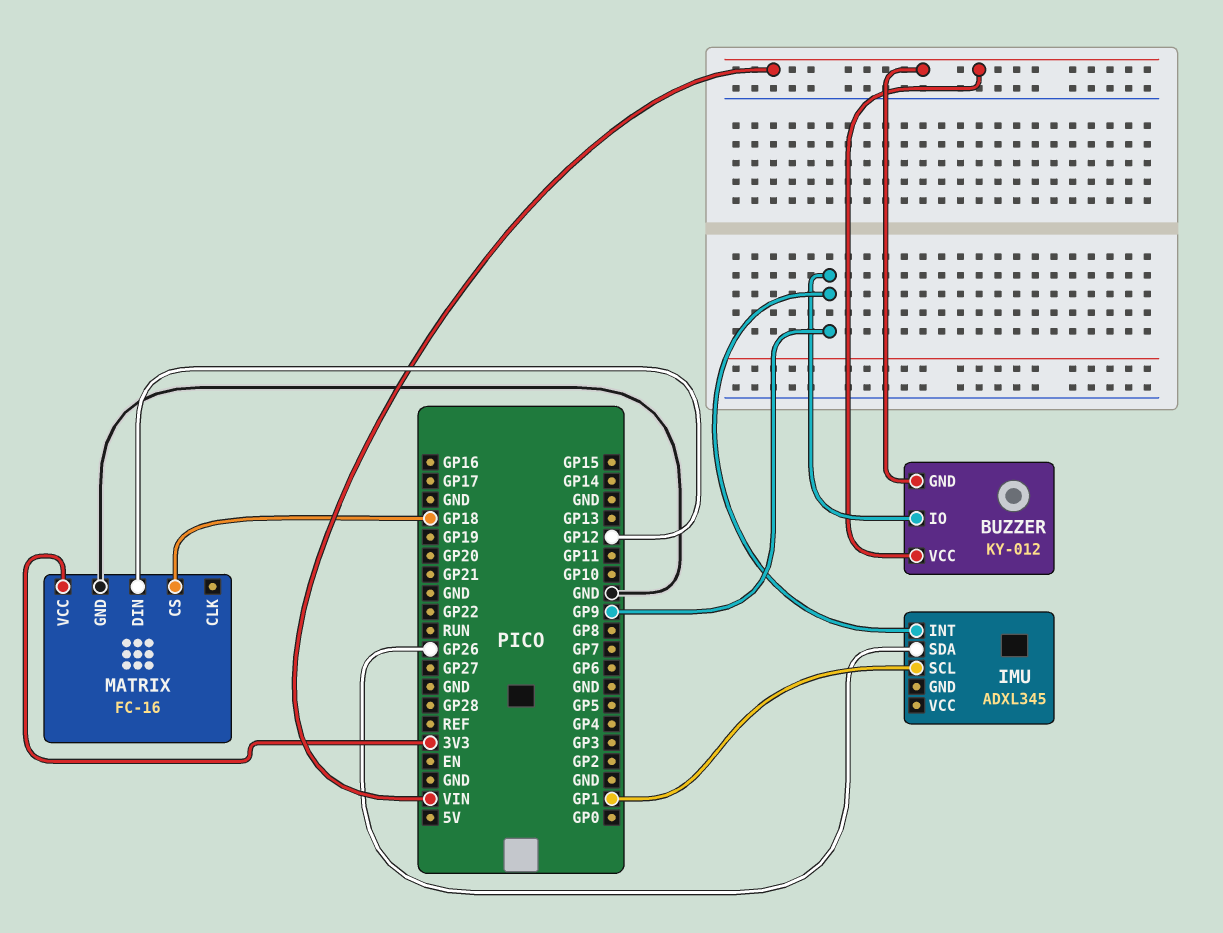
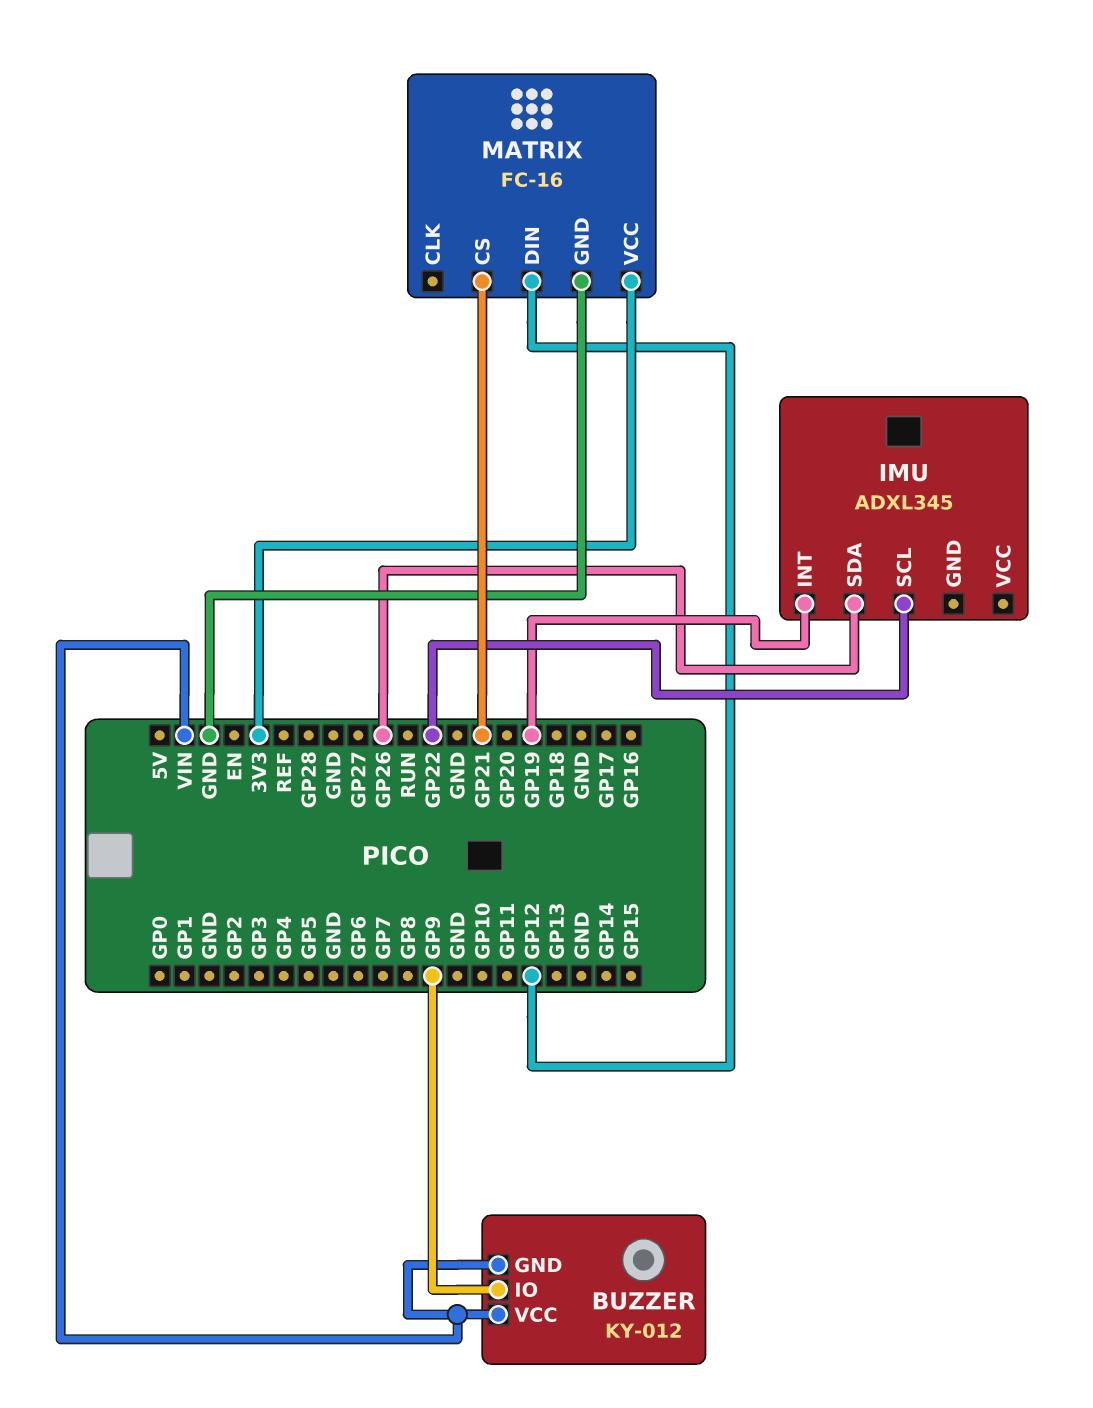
IMU pin INT: GP9 -> GP19
IMU pin SCL: GP1 -> GP22
MATRIX pin CS: GP18 -> GP21

